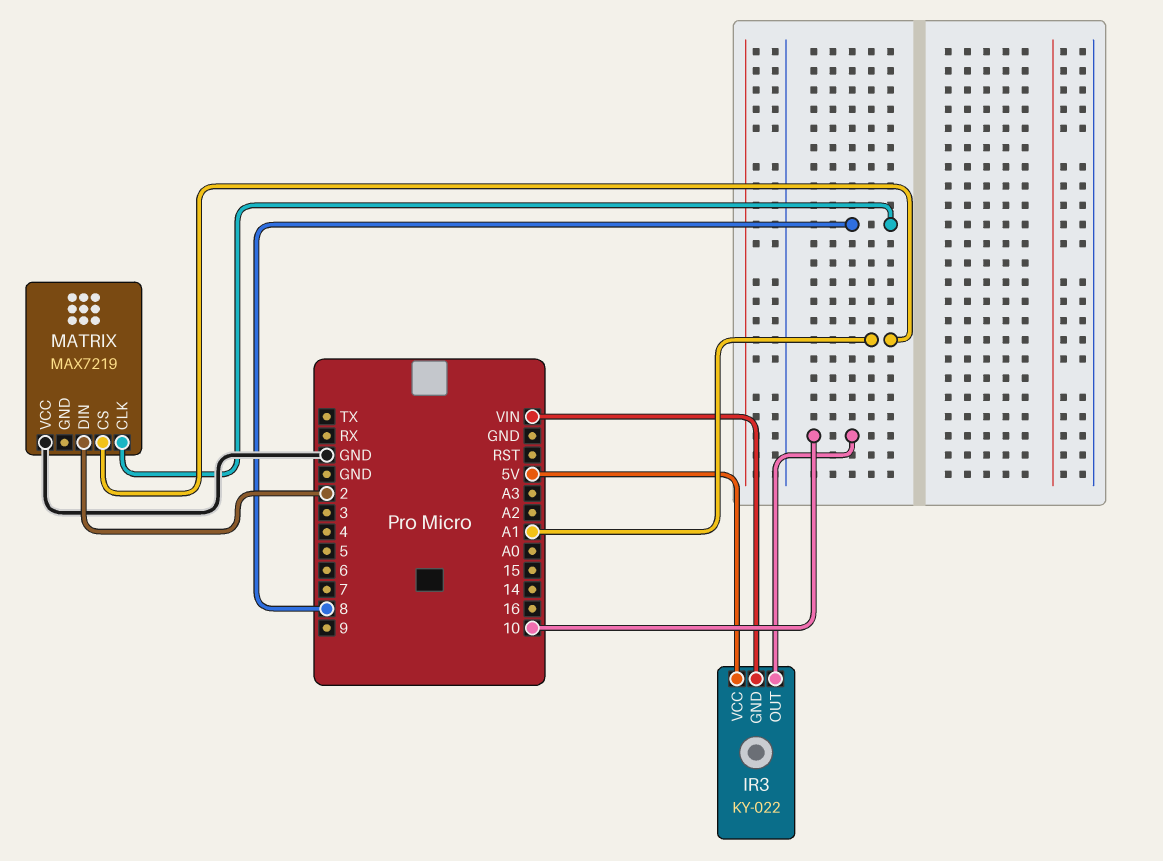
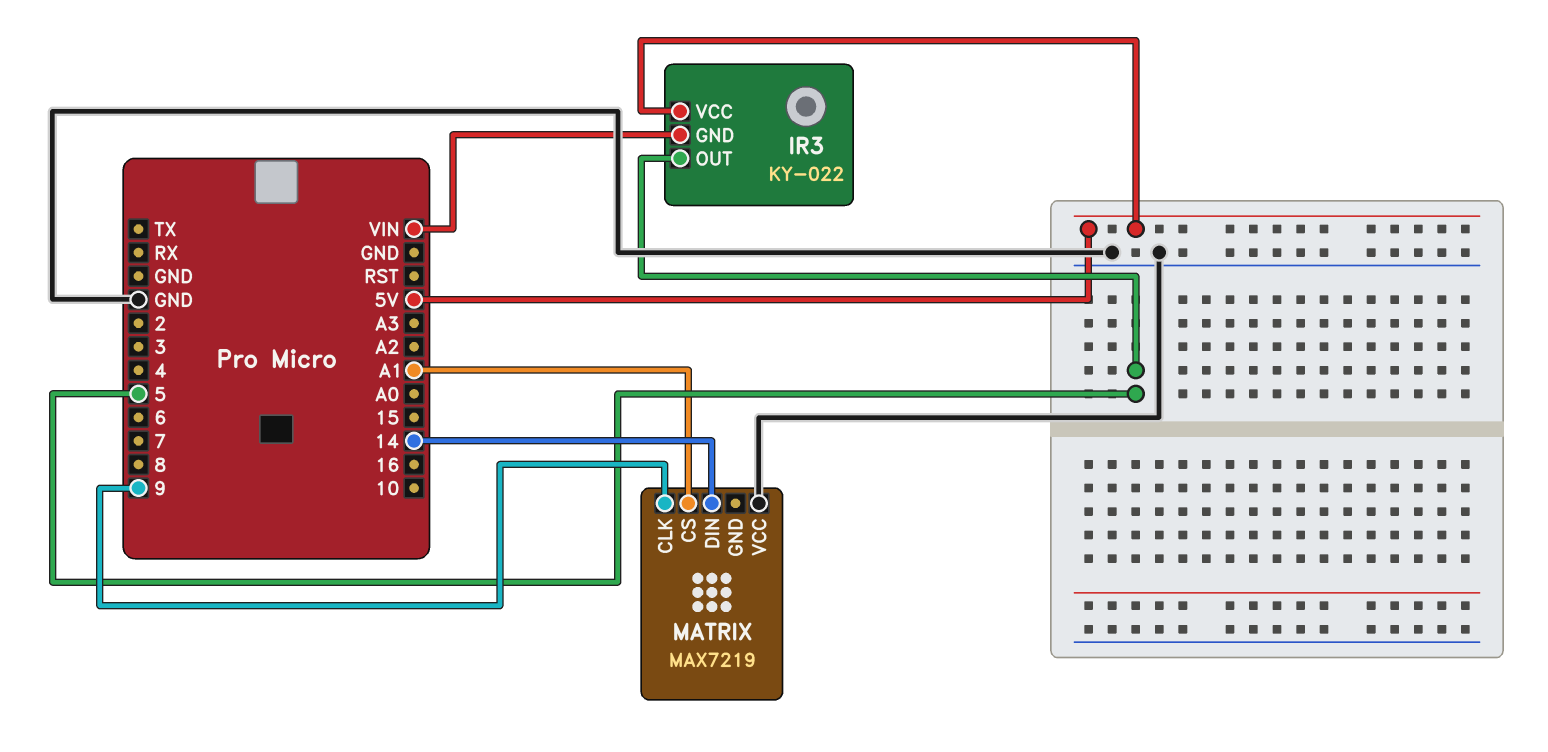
IR3 pin OUT: 10 -> 5
MATRIX pin CLK: 8 -> 9
MATRIX pin DIN: 2 -> 14

